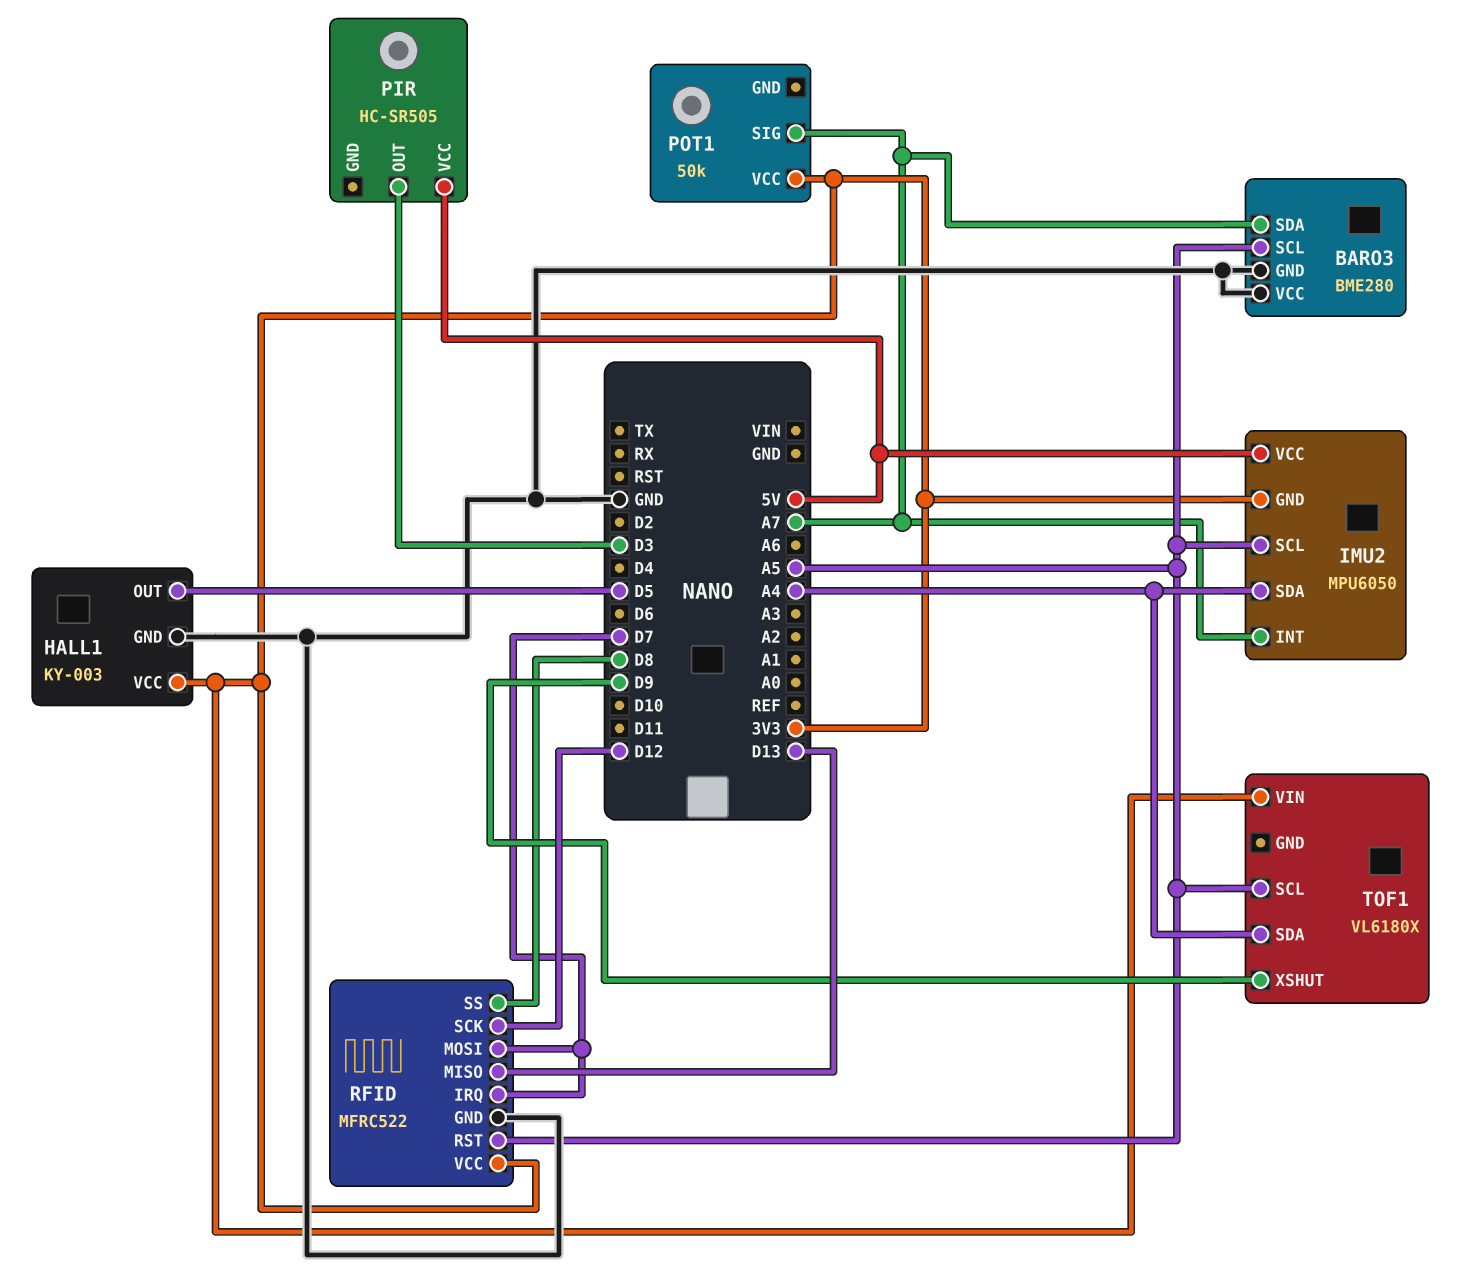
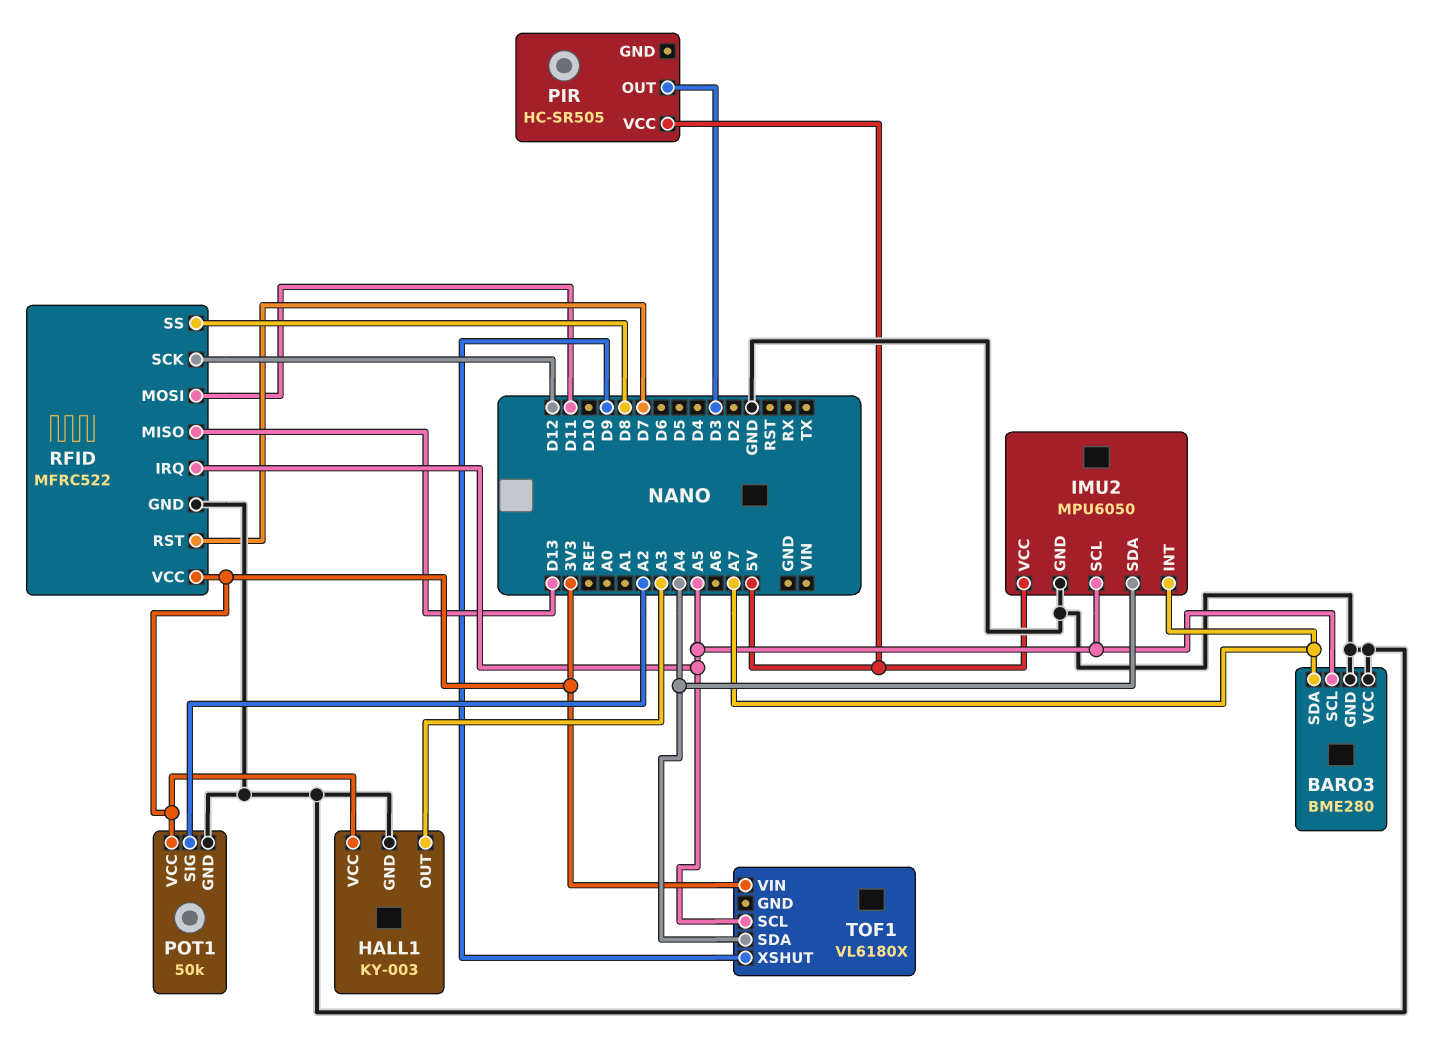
HALL1 pin OUT: D5 -> A3
IMU2 pin GND: 3V3 -> GND
POT1 pin GND: none -> GND
POT1 pin SIG: A7 -> A2
RFID pin IRQ: D7 -> A5
RFID pin MOSI: D7 -> D11
RFID pin RST: A5 -> D7

